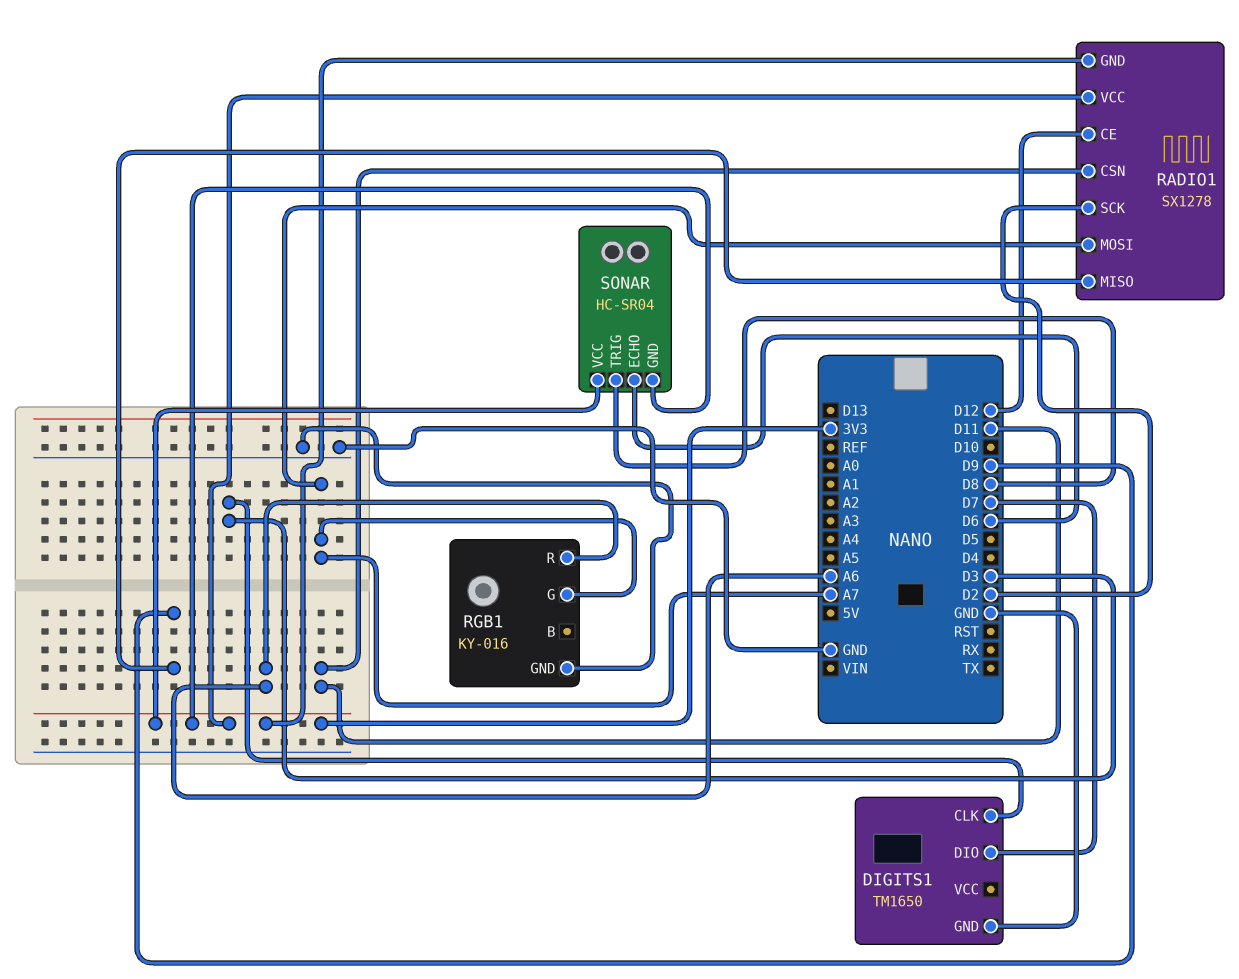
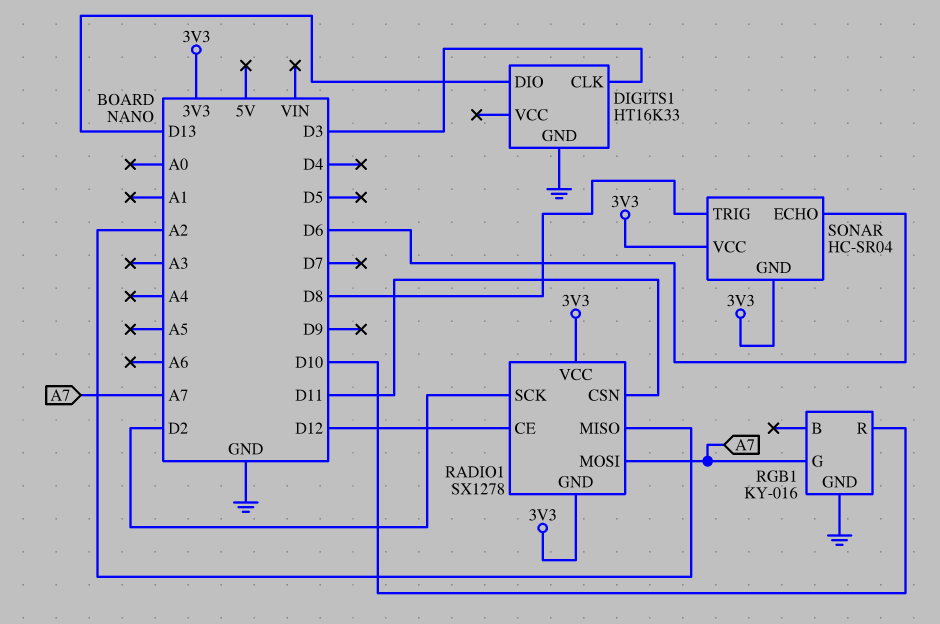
DIGITS1: TM1650 -> HT16K33
DIGITS1 pin DIO: D7 -> D13
RADIO1 pin MISO: D9 -> A2
RGB1 pin R: A6 -> D10

